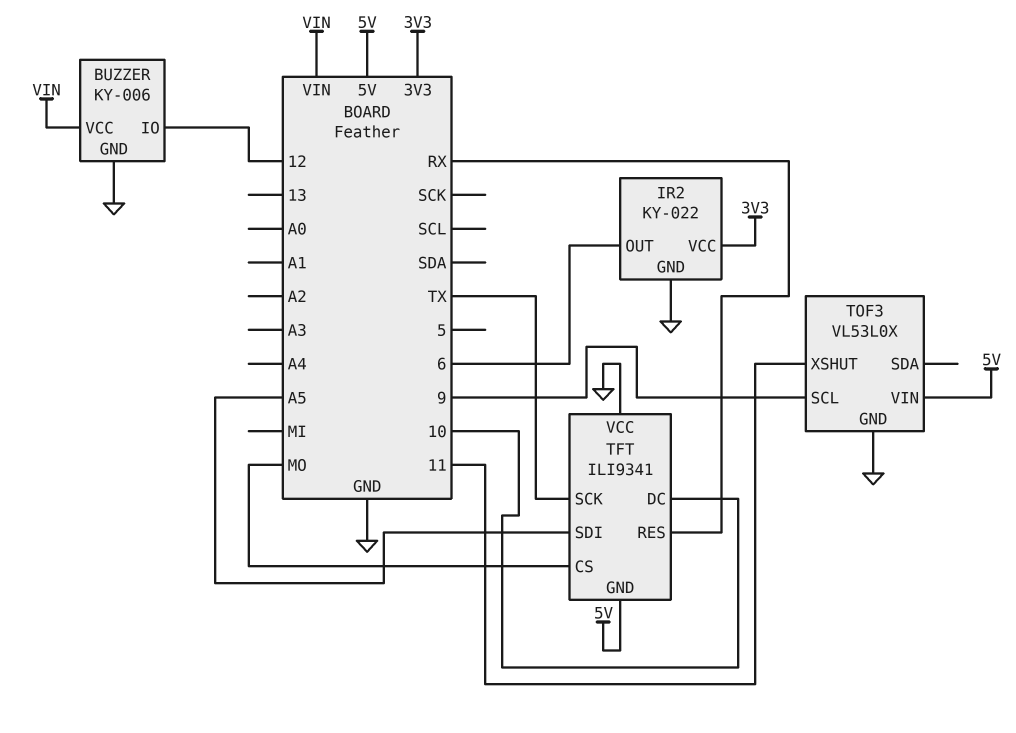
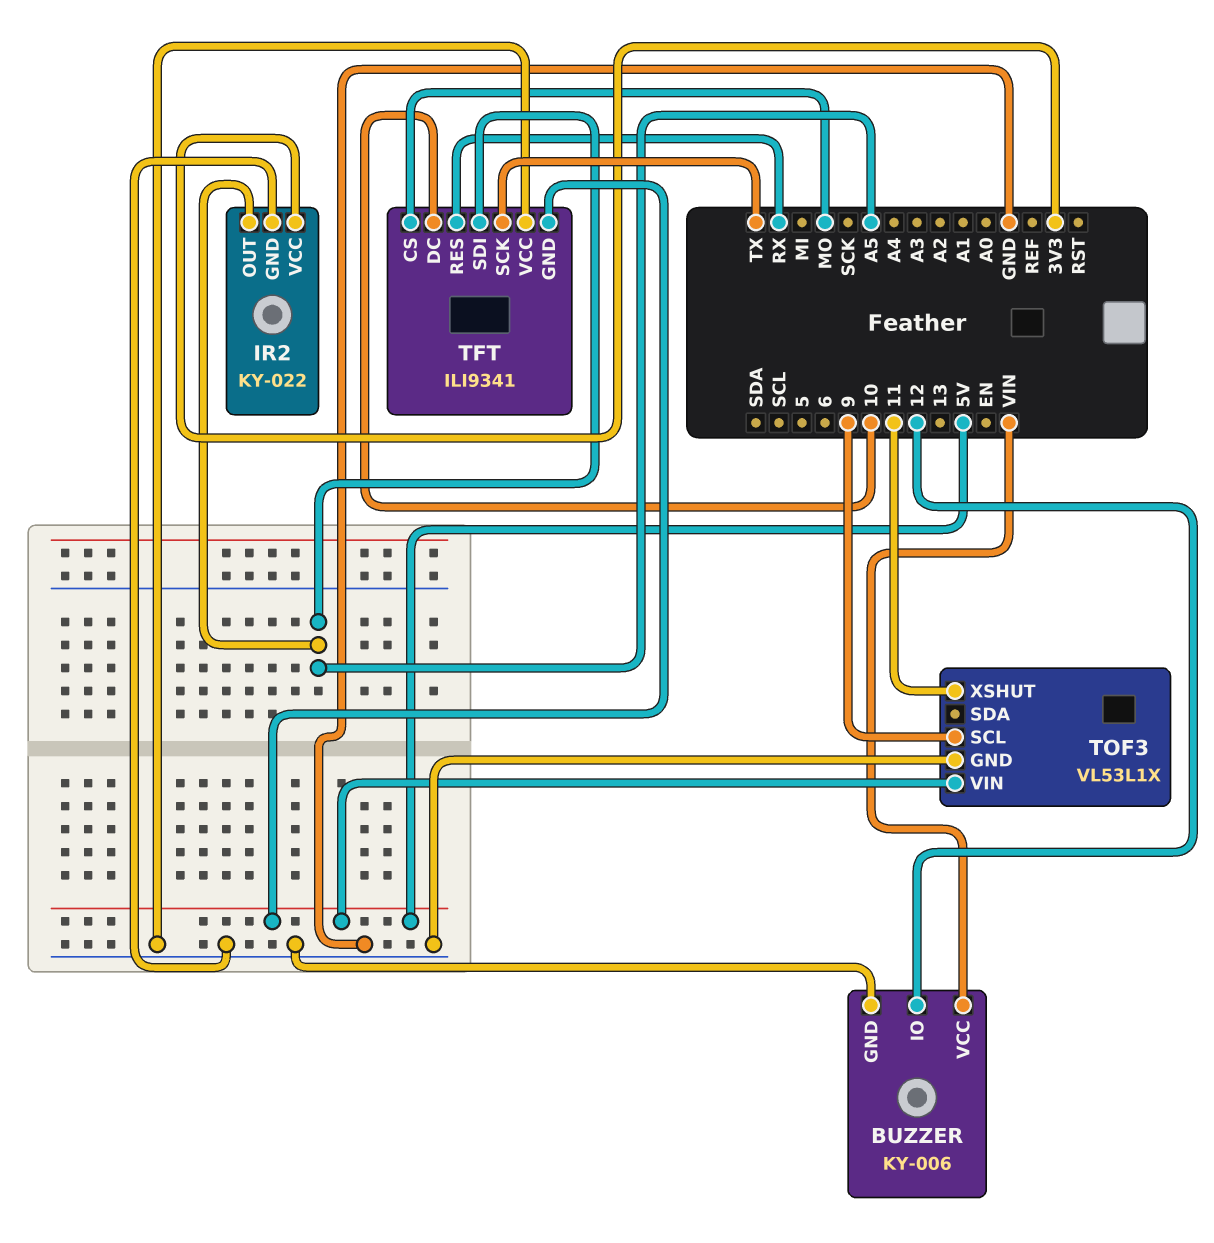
IR2 pin OUT: 6 -> A5
TOF3: VL53L0X -> VL53L1X

